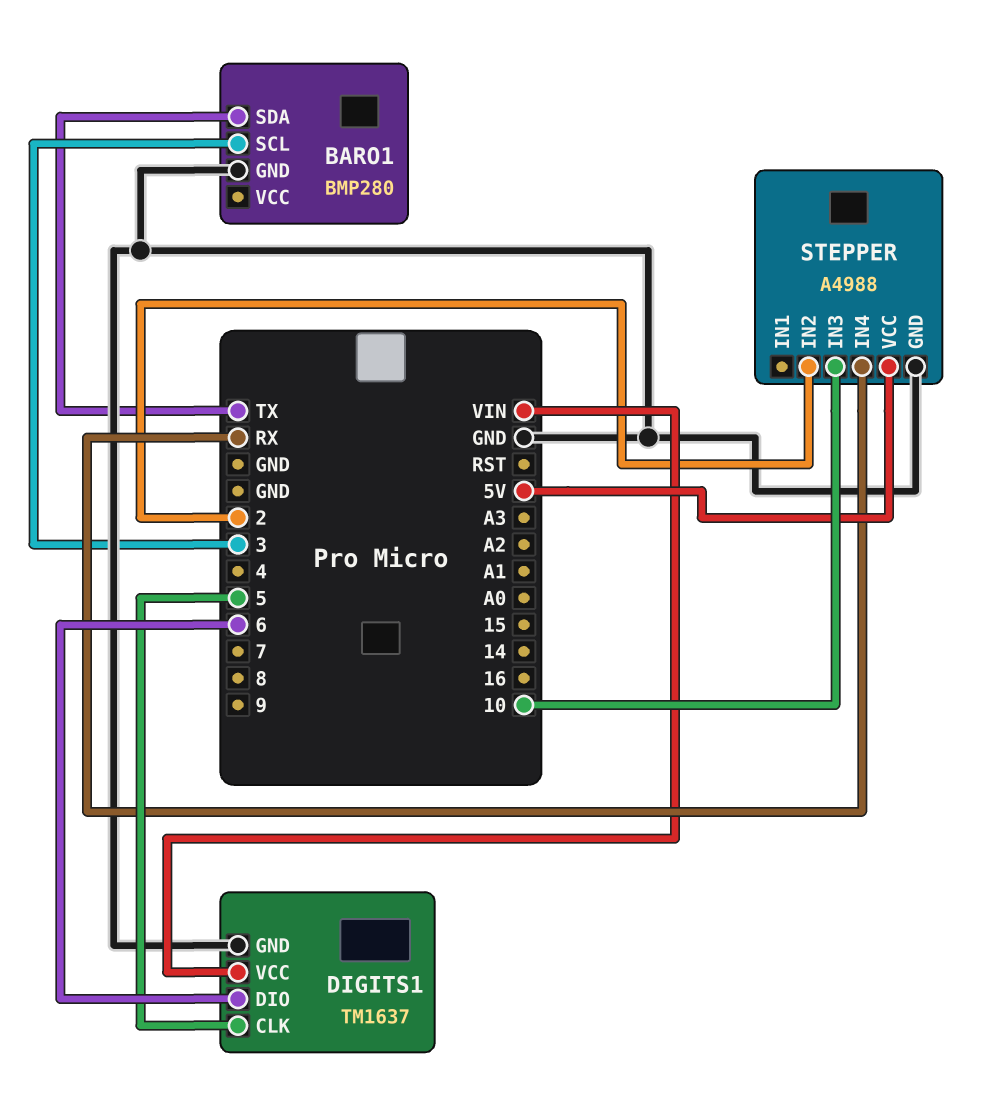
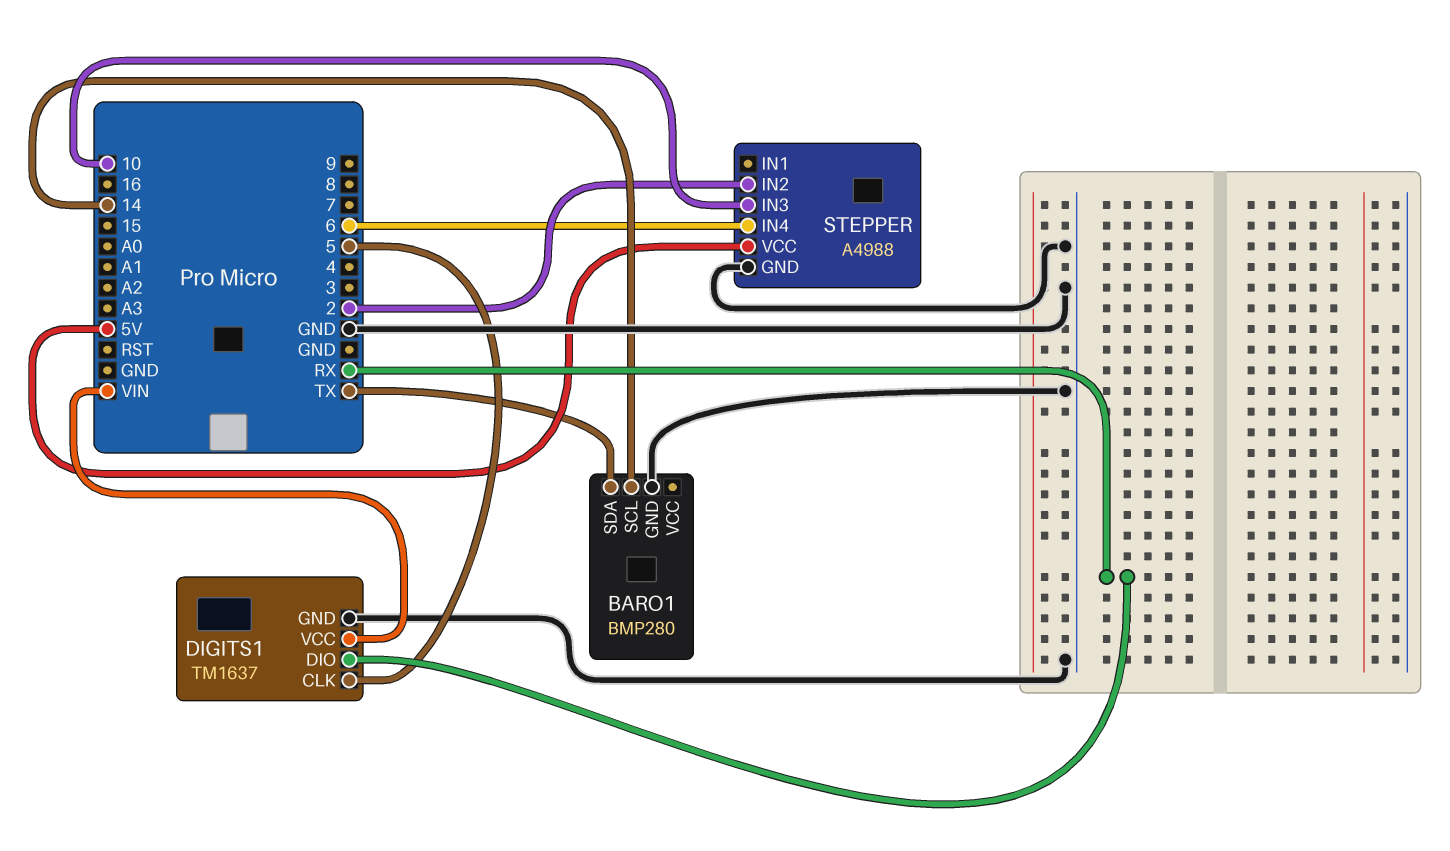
BARO1 pin SCL: 3 -> 14
DIGITS1 pin DIO: 6 -> RX
STEPPER pin IN4: RX -> 6

